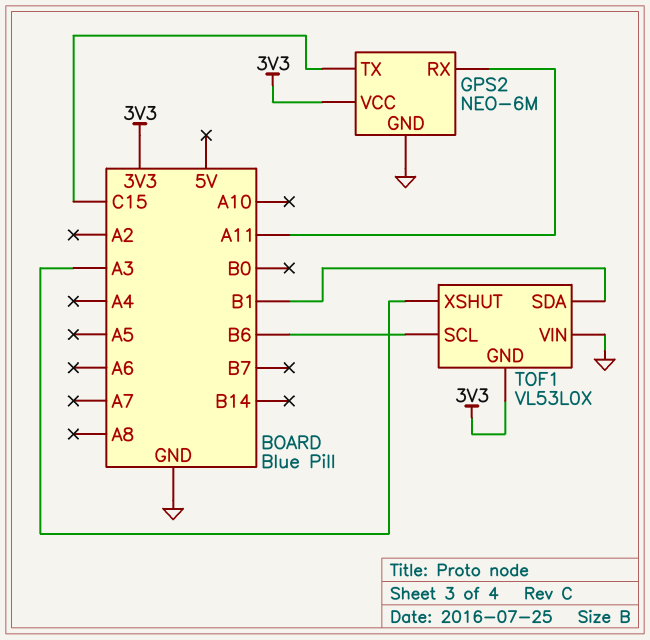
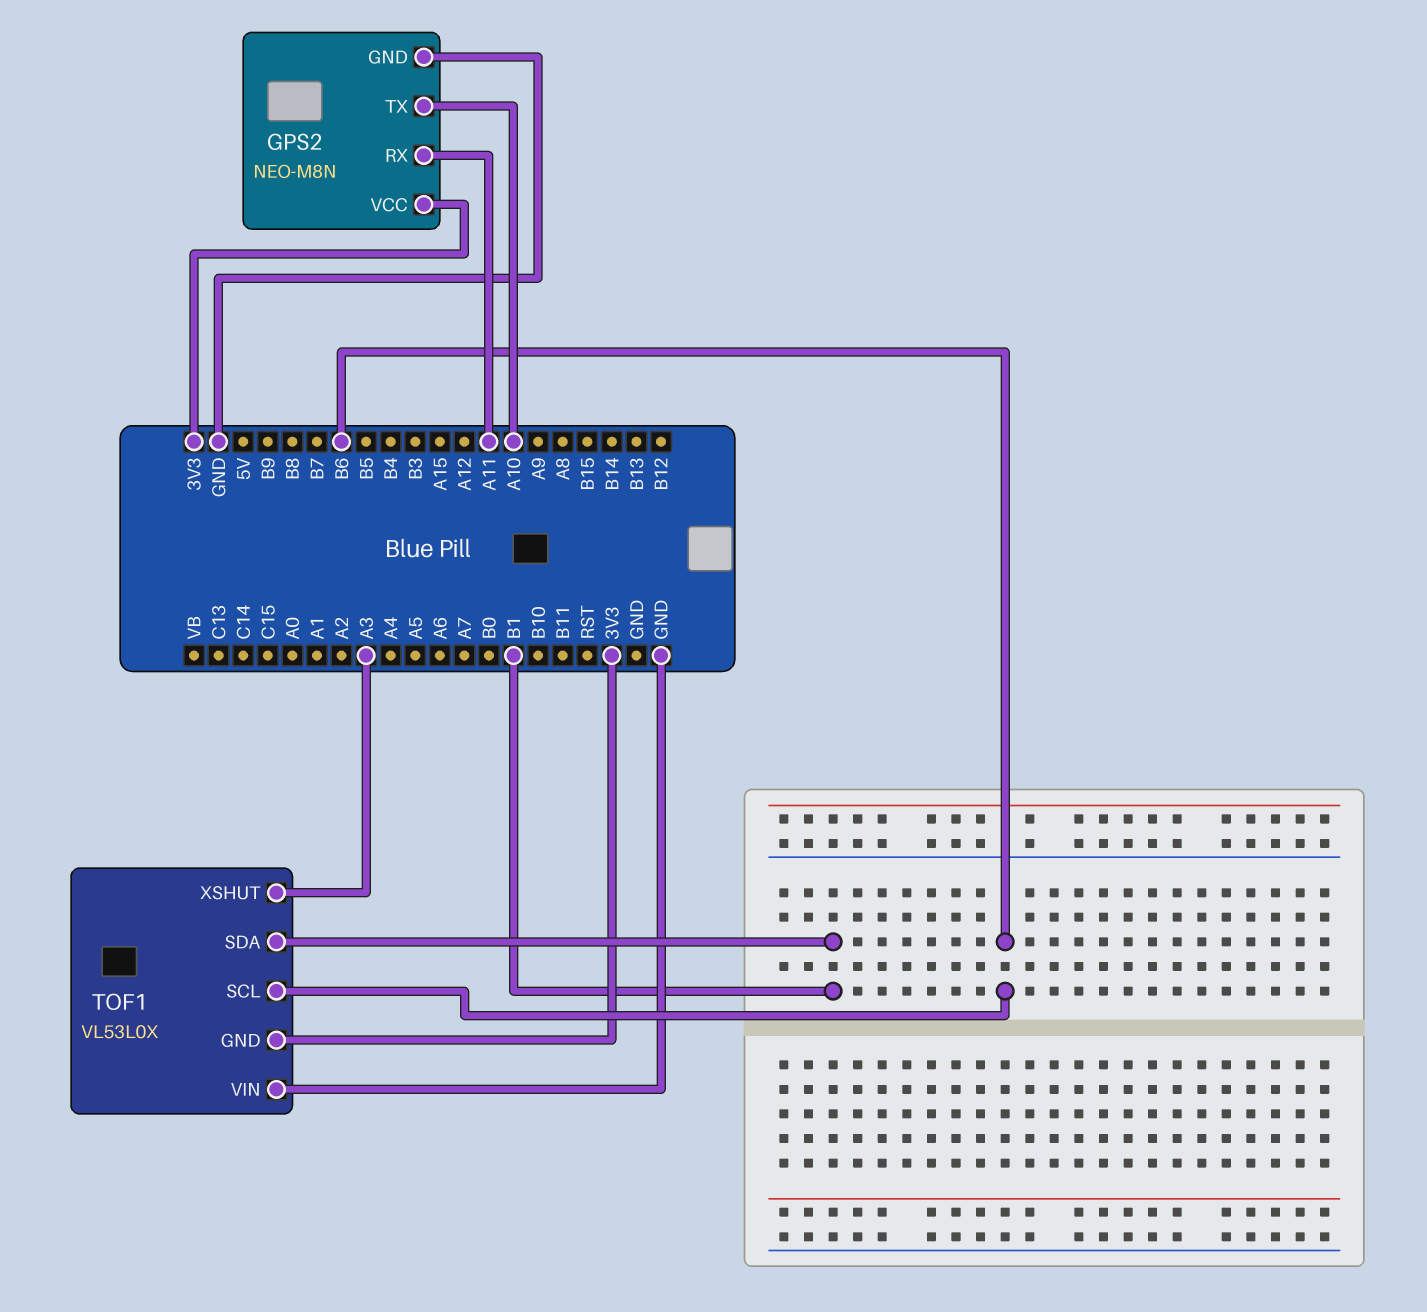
GPS2: NEO-6M -> NEO-M8N
GPS2 pin TX: C15 -> A10

